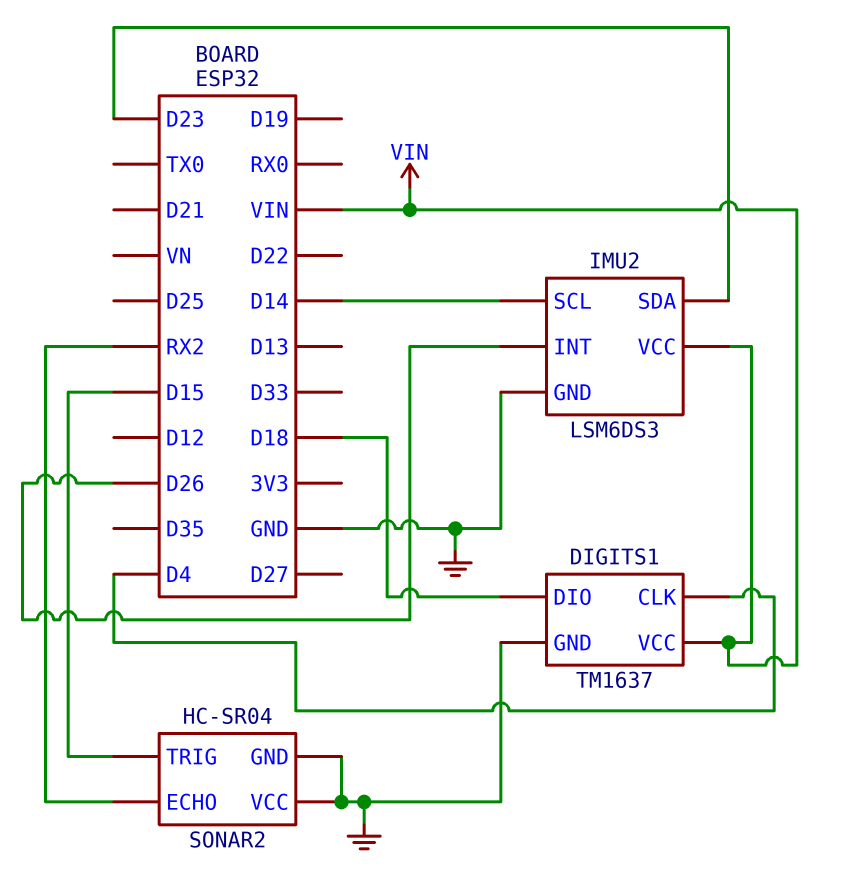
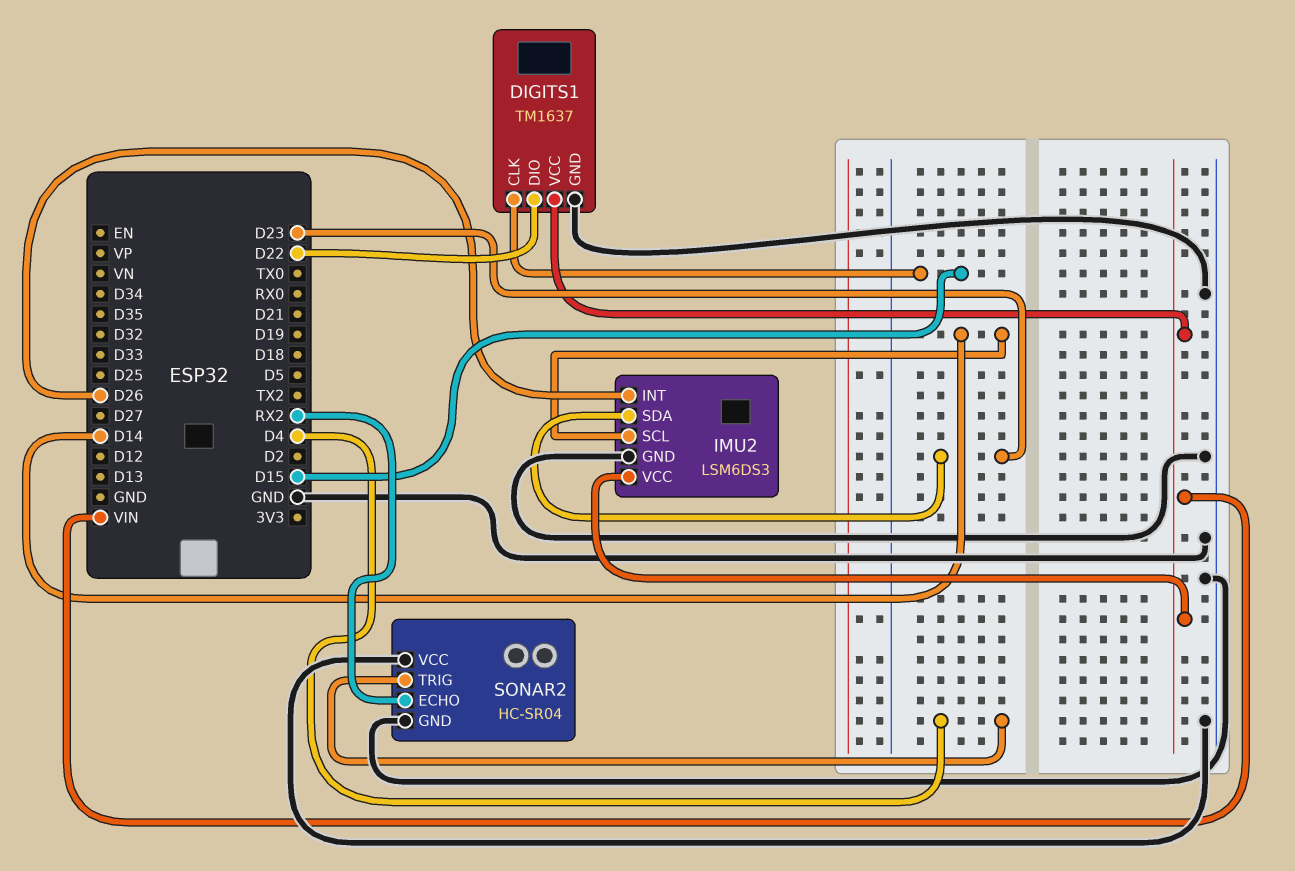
DIGITS1 pin CLK: D4 -> D15
DIGITS1 pin DIO: D18 -> D22
SONAR2 pin TRIG: D15 -> D4

